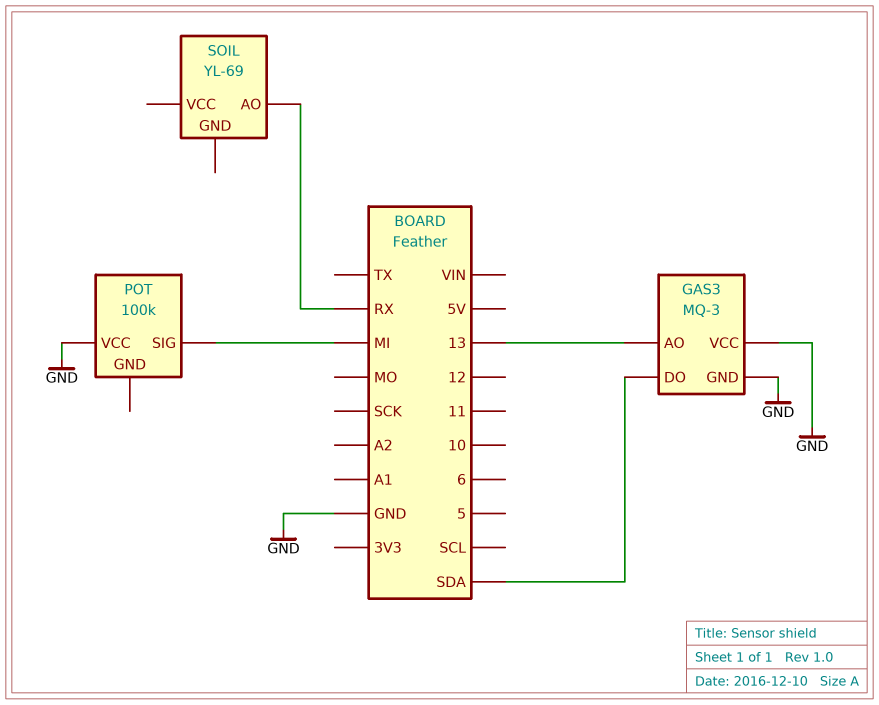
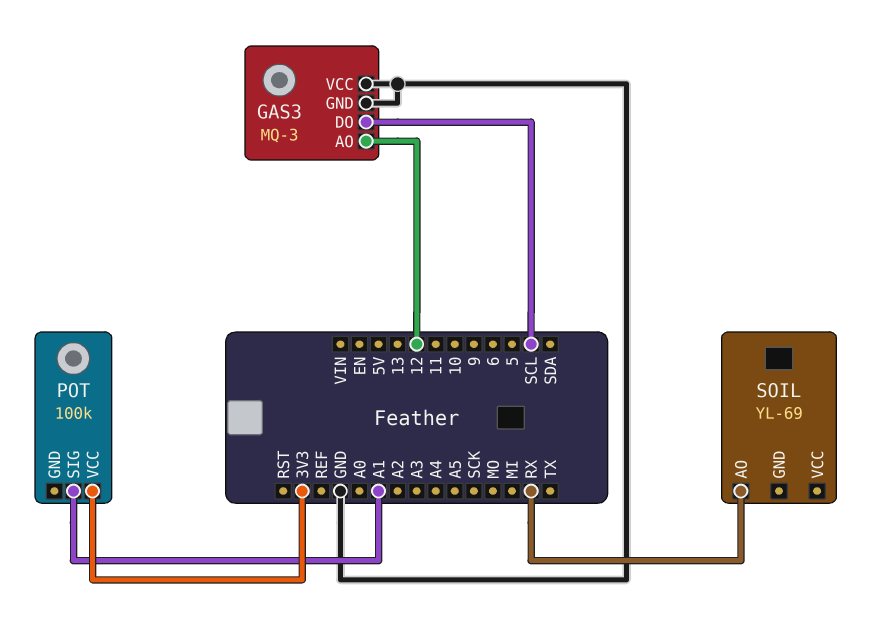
GAS3 pin AO: 13 -> 12
GAS3 pin DO: SDA -> SCL
POT pin SIG: MI -> A1
POT pin VCC: GND -> 3V3

